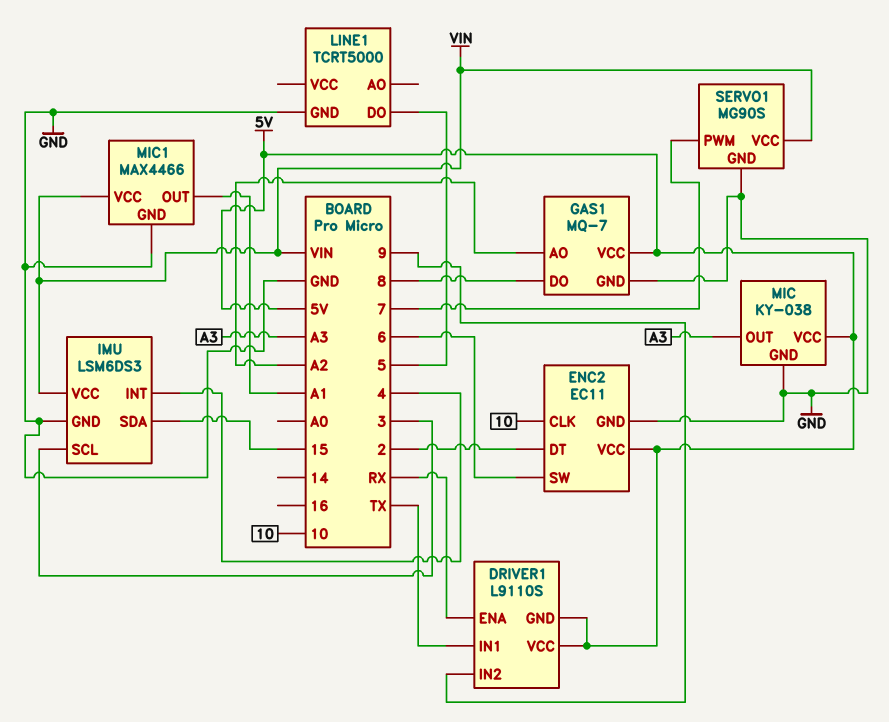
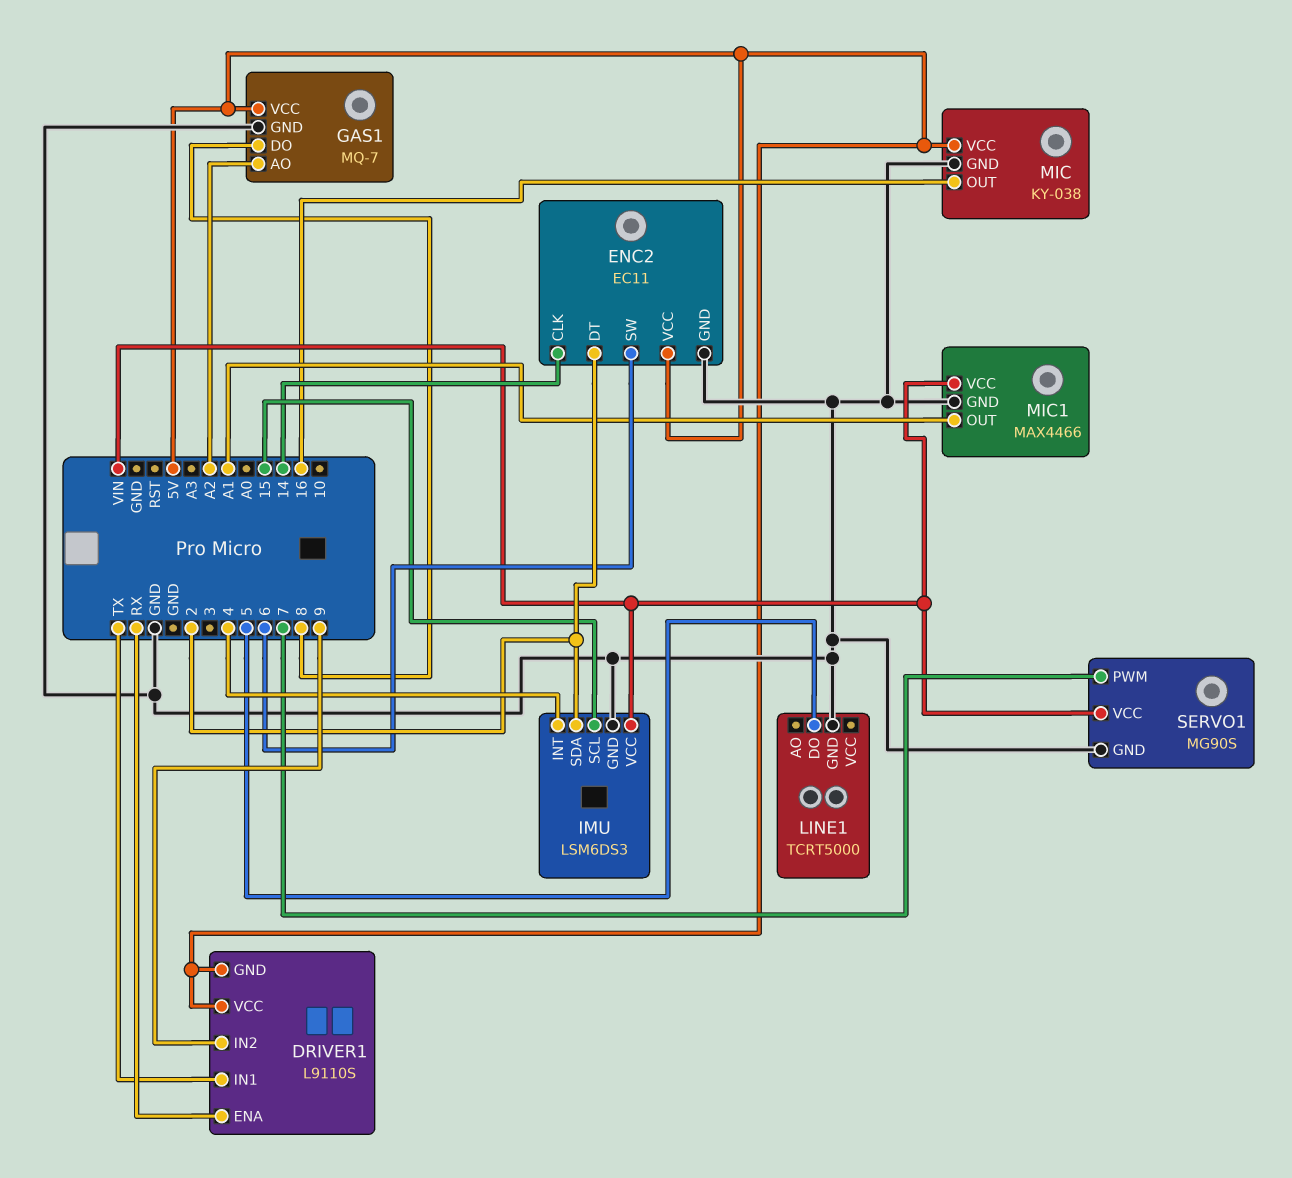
ENC2 pin CLK: 10 -> 14
IMU pin SCL: 3 -> 15
IMU pin SDA: 15 -> 2
MIC pin OUT: A3 -> 16

